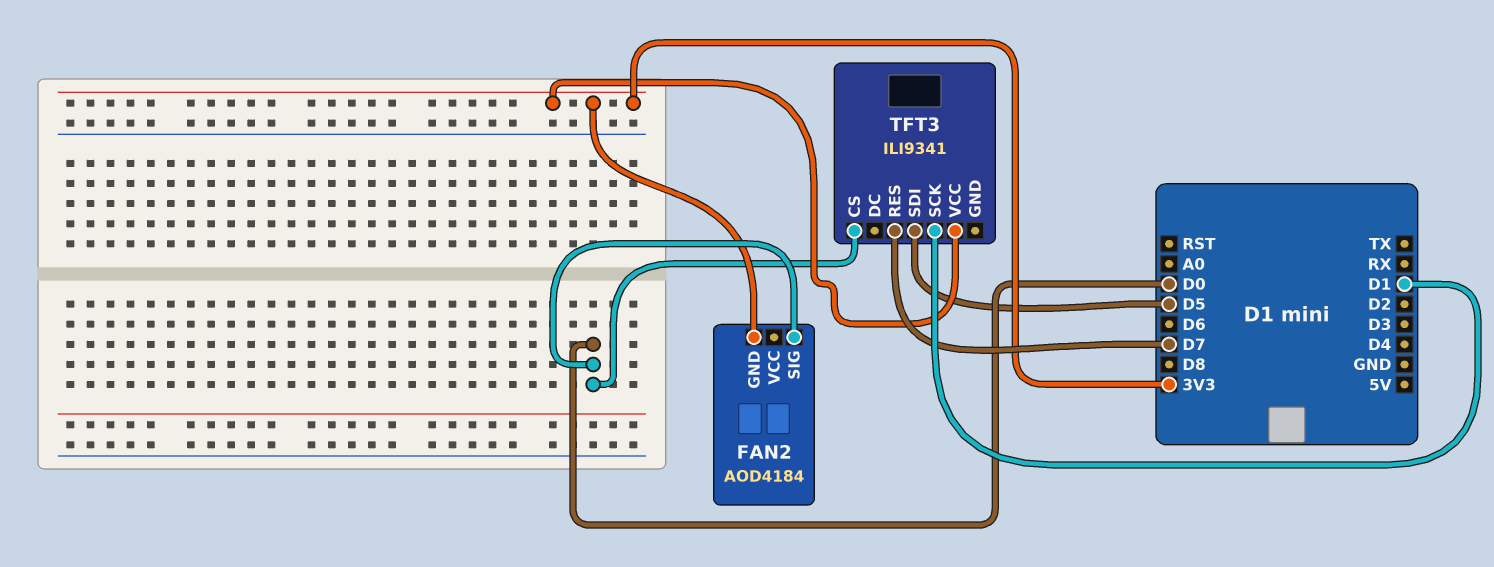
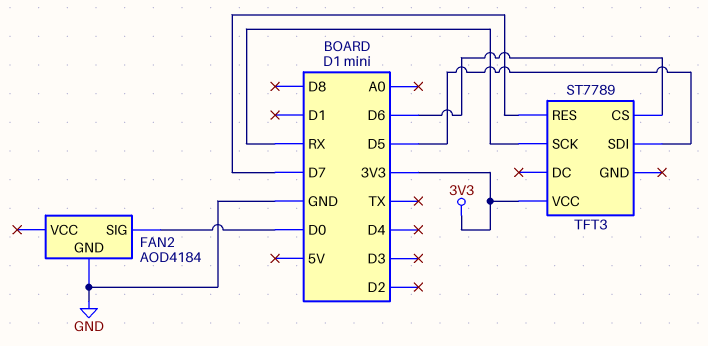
FAN2 pin GND: 3V3 -> GND
TFT3: ILI9341 -> ST7789
TFT3 pin CS: D0 -> D6
TFT3 pin SCK: D1 -> RX

